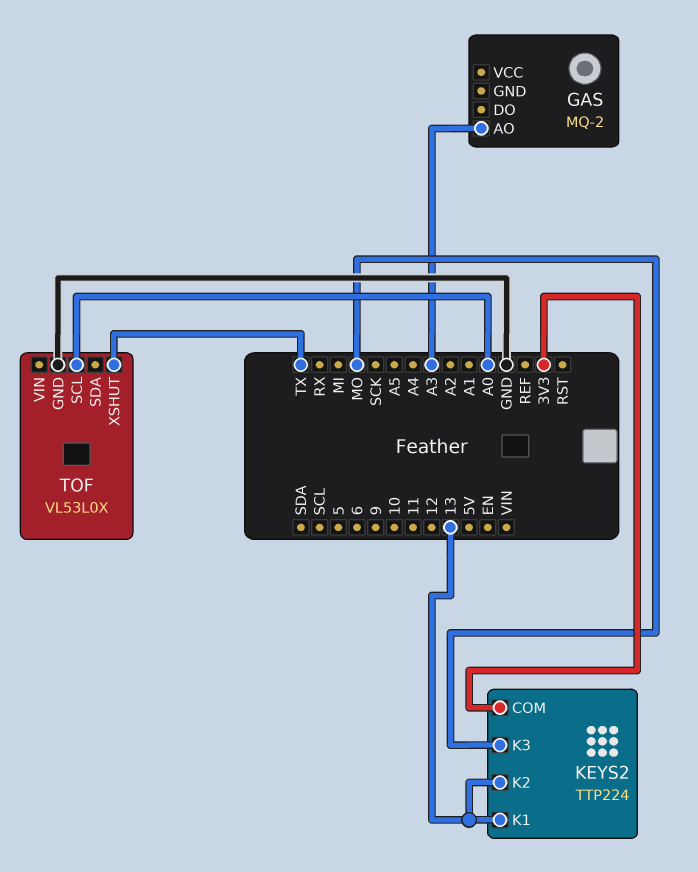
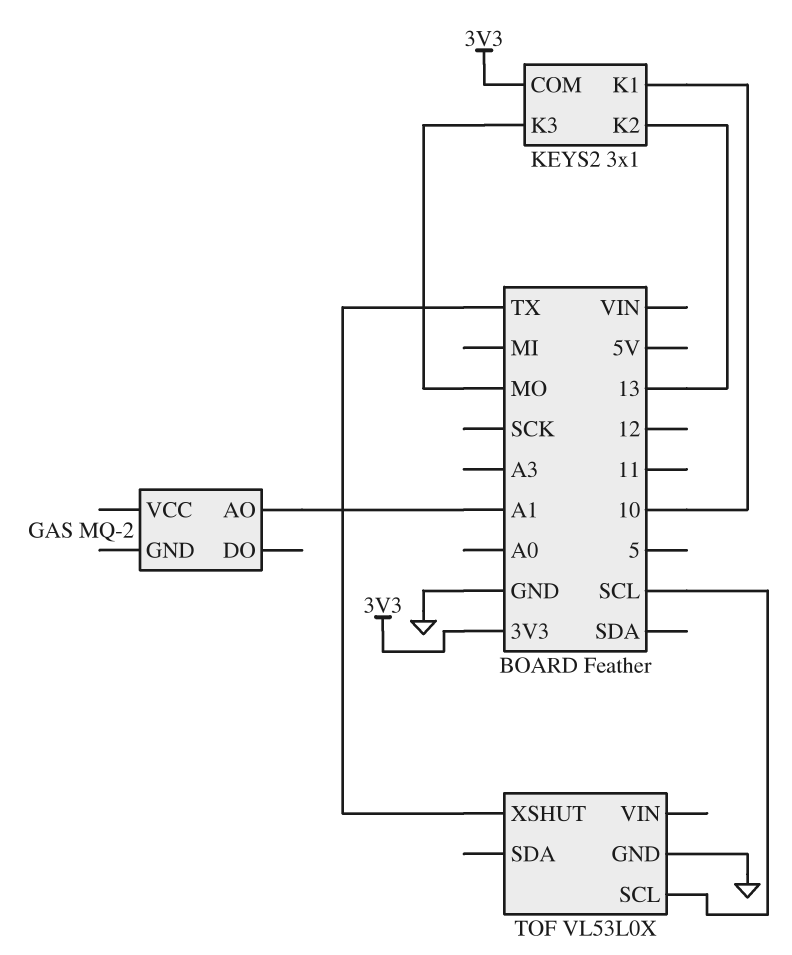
GAS pin AO: A3 -> A1
KEYS2: TTP224 -> 3x1
KEYS2 pin K1: 13 -> 10
TOF pin SCL: A0 -> SCL

